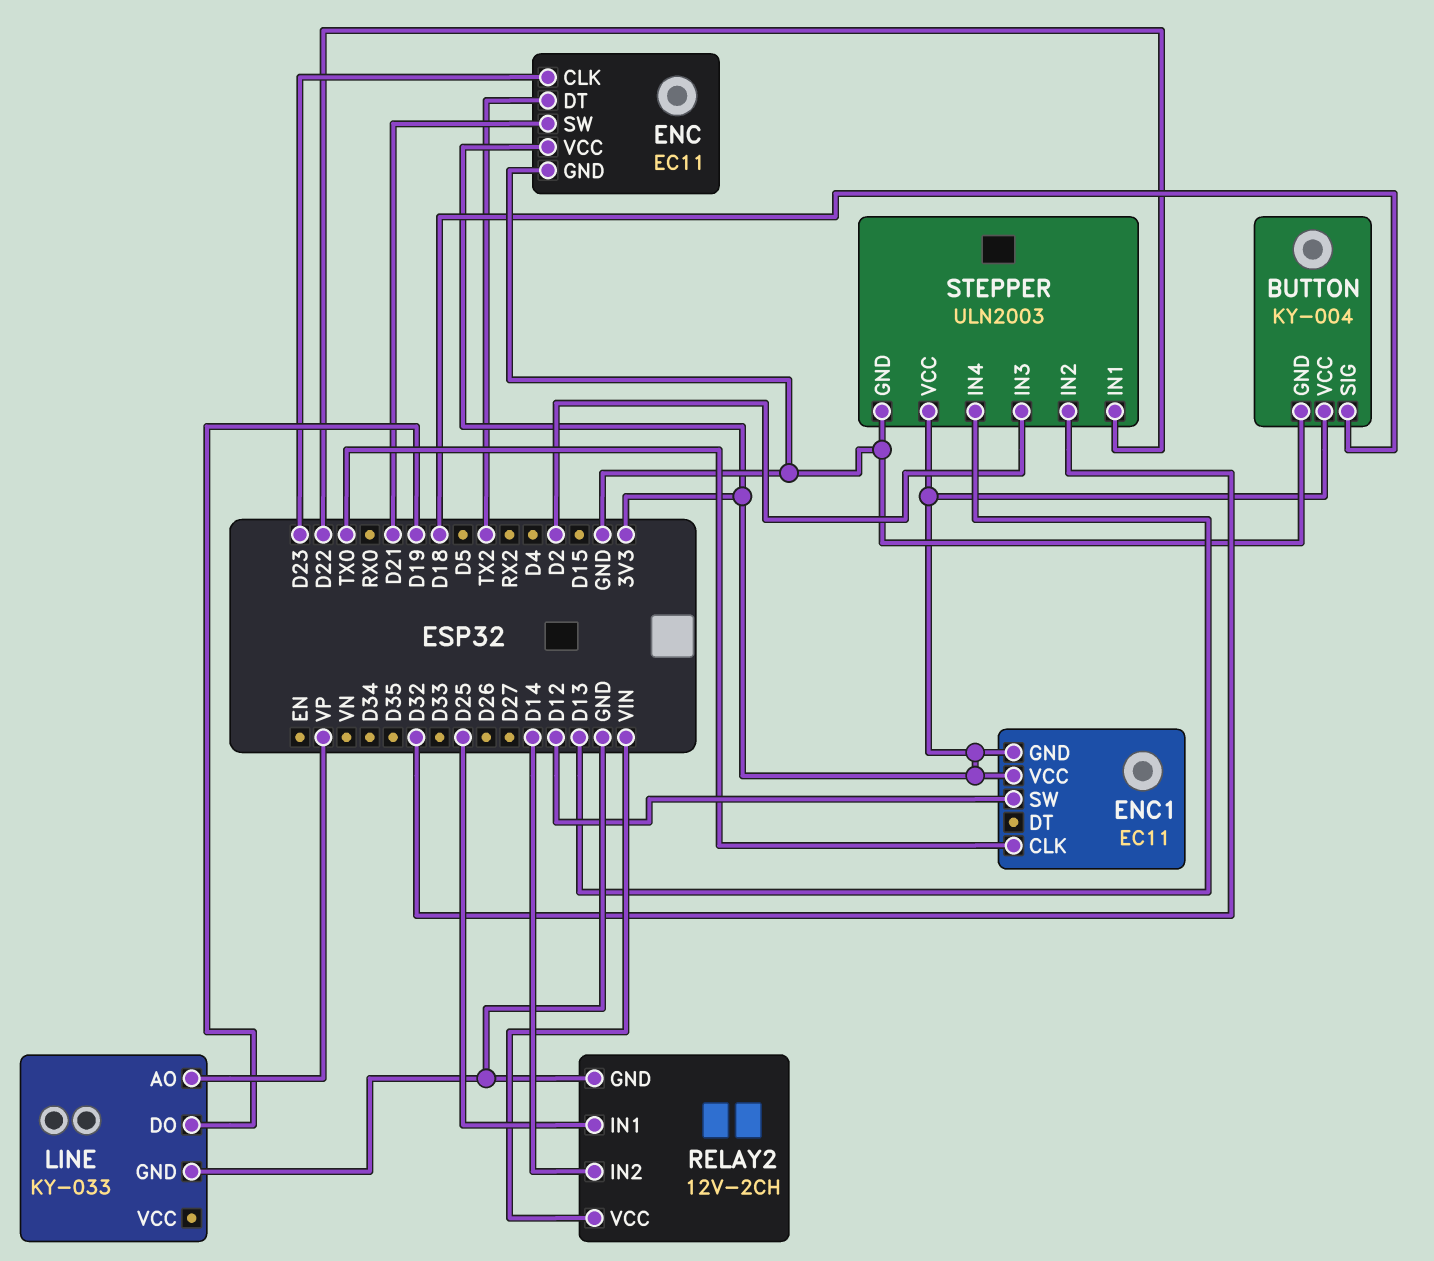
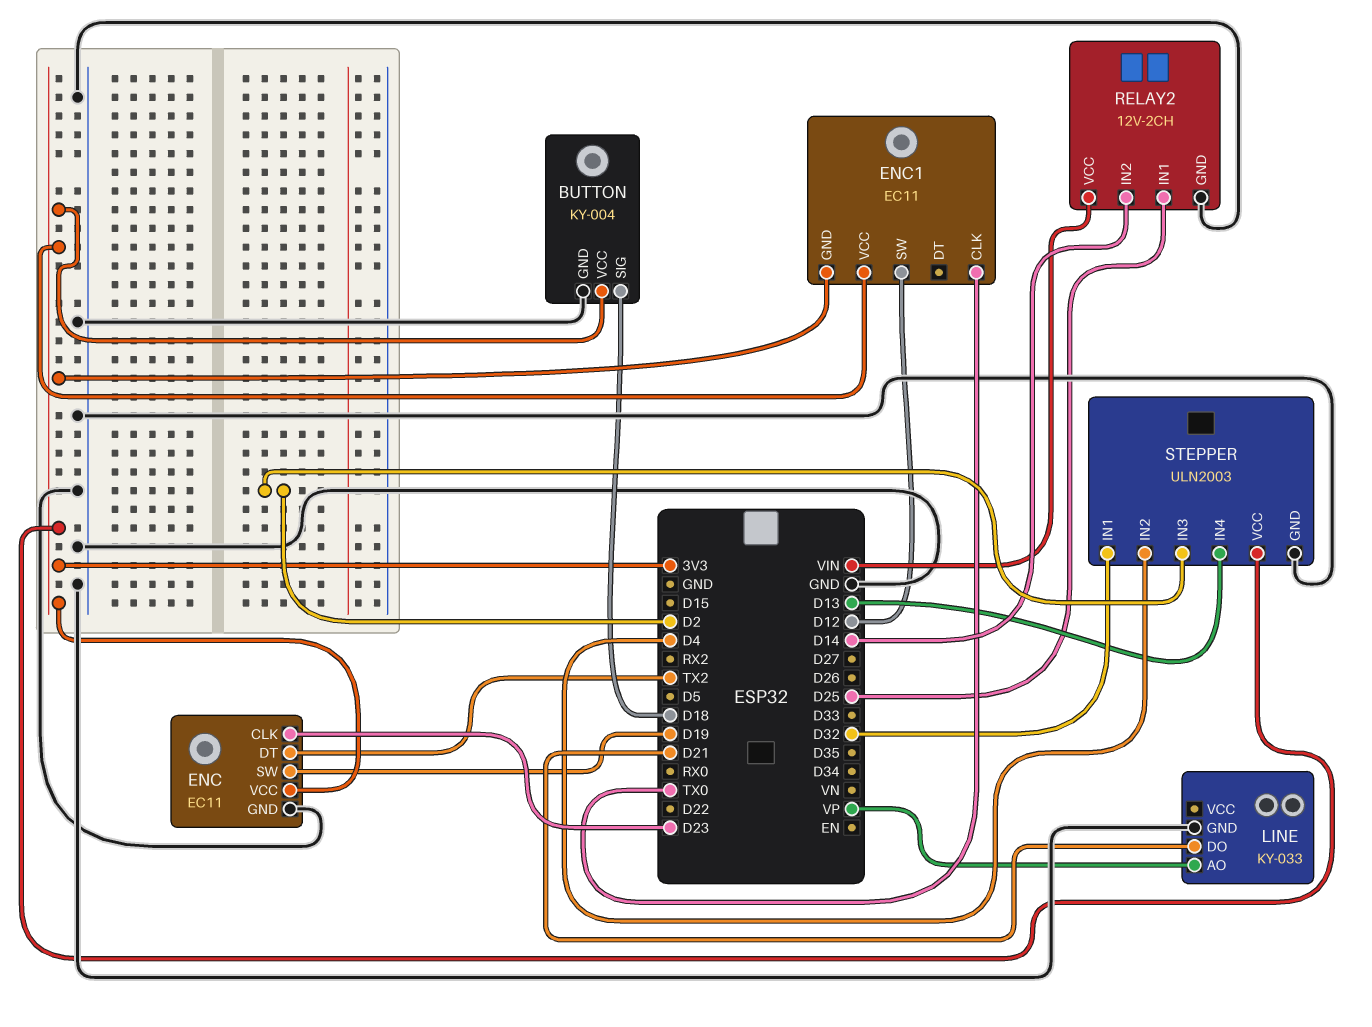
ENC pin SW: D21 -> D19
LINE pin DO: D19 -> D21
STEPPER pin IN1: D22 -> D32
STEPPER pin IN2: D32 -> D4

